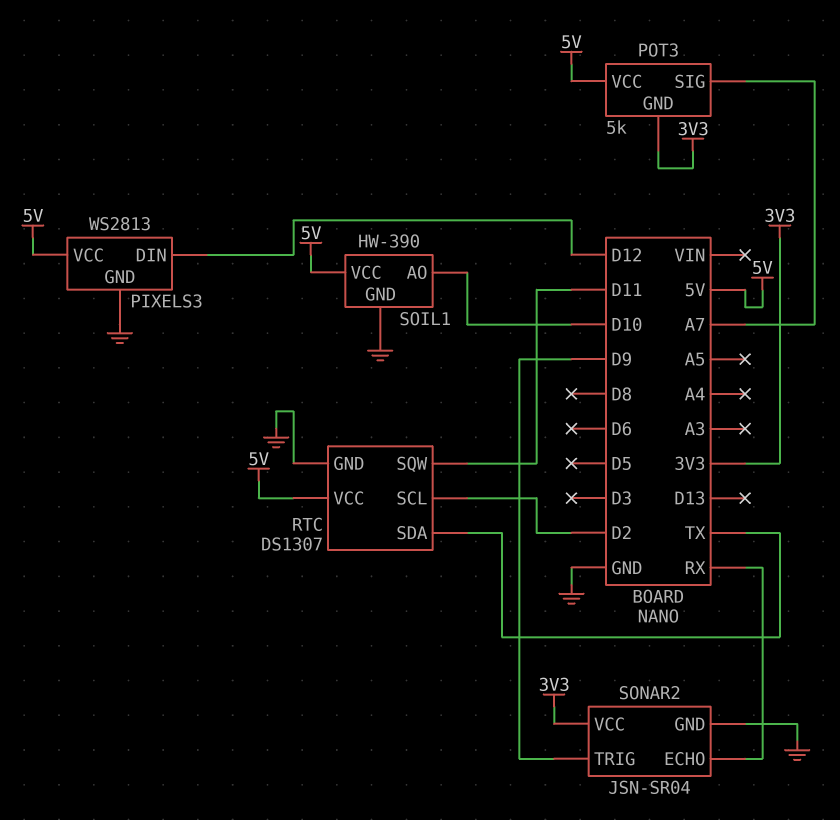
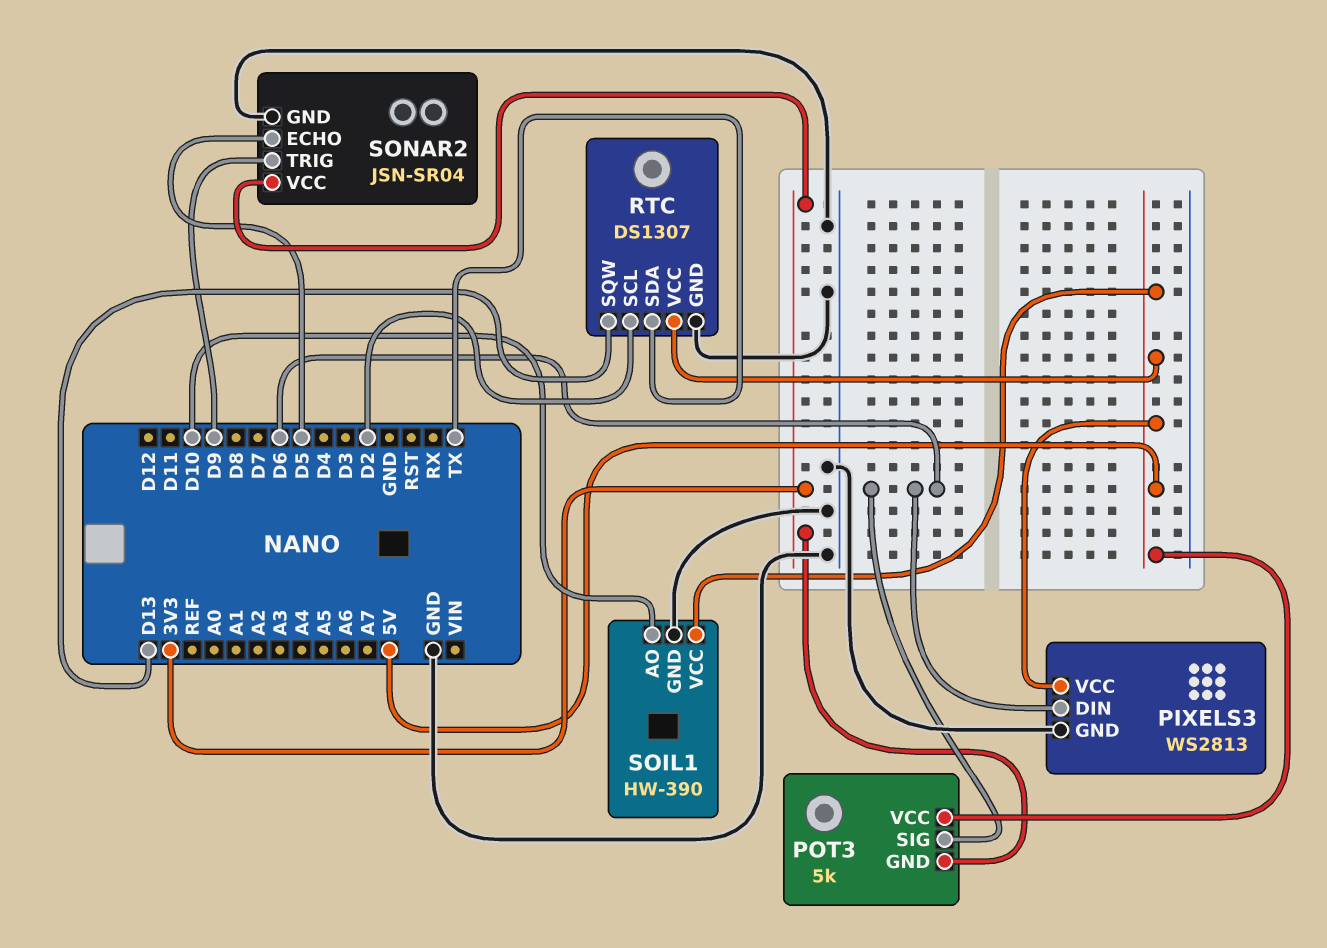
PIXELS3 pin DIN: D12 -> D6
POT3 pin SIG: A7 -> D6
RTC pin SQW: D11 -> D13
SONAR2 pin ECHO: RX -> D5

